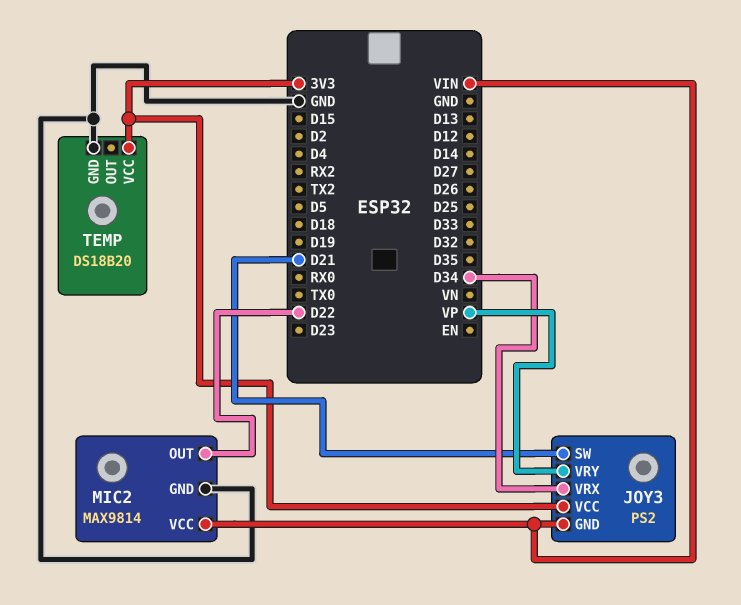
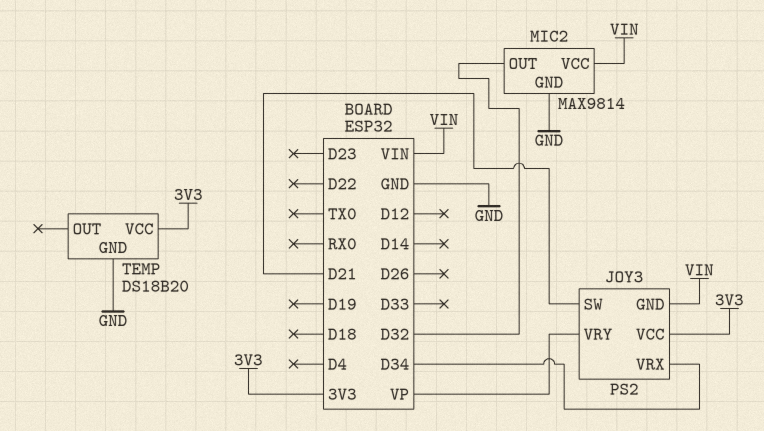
MIC2 pin OUT: D22 -> D32

